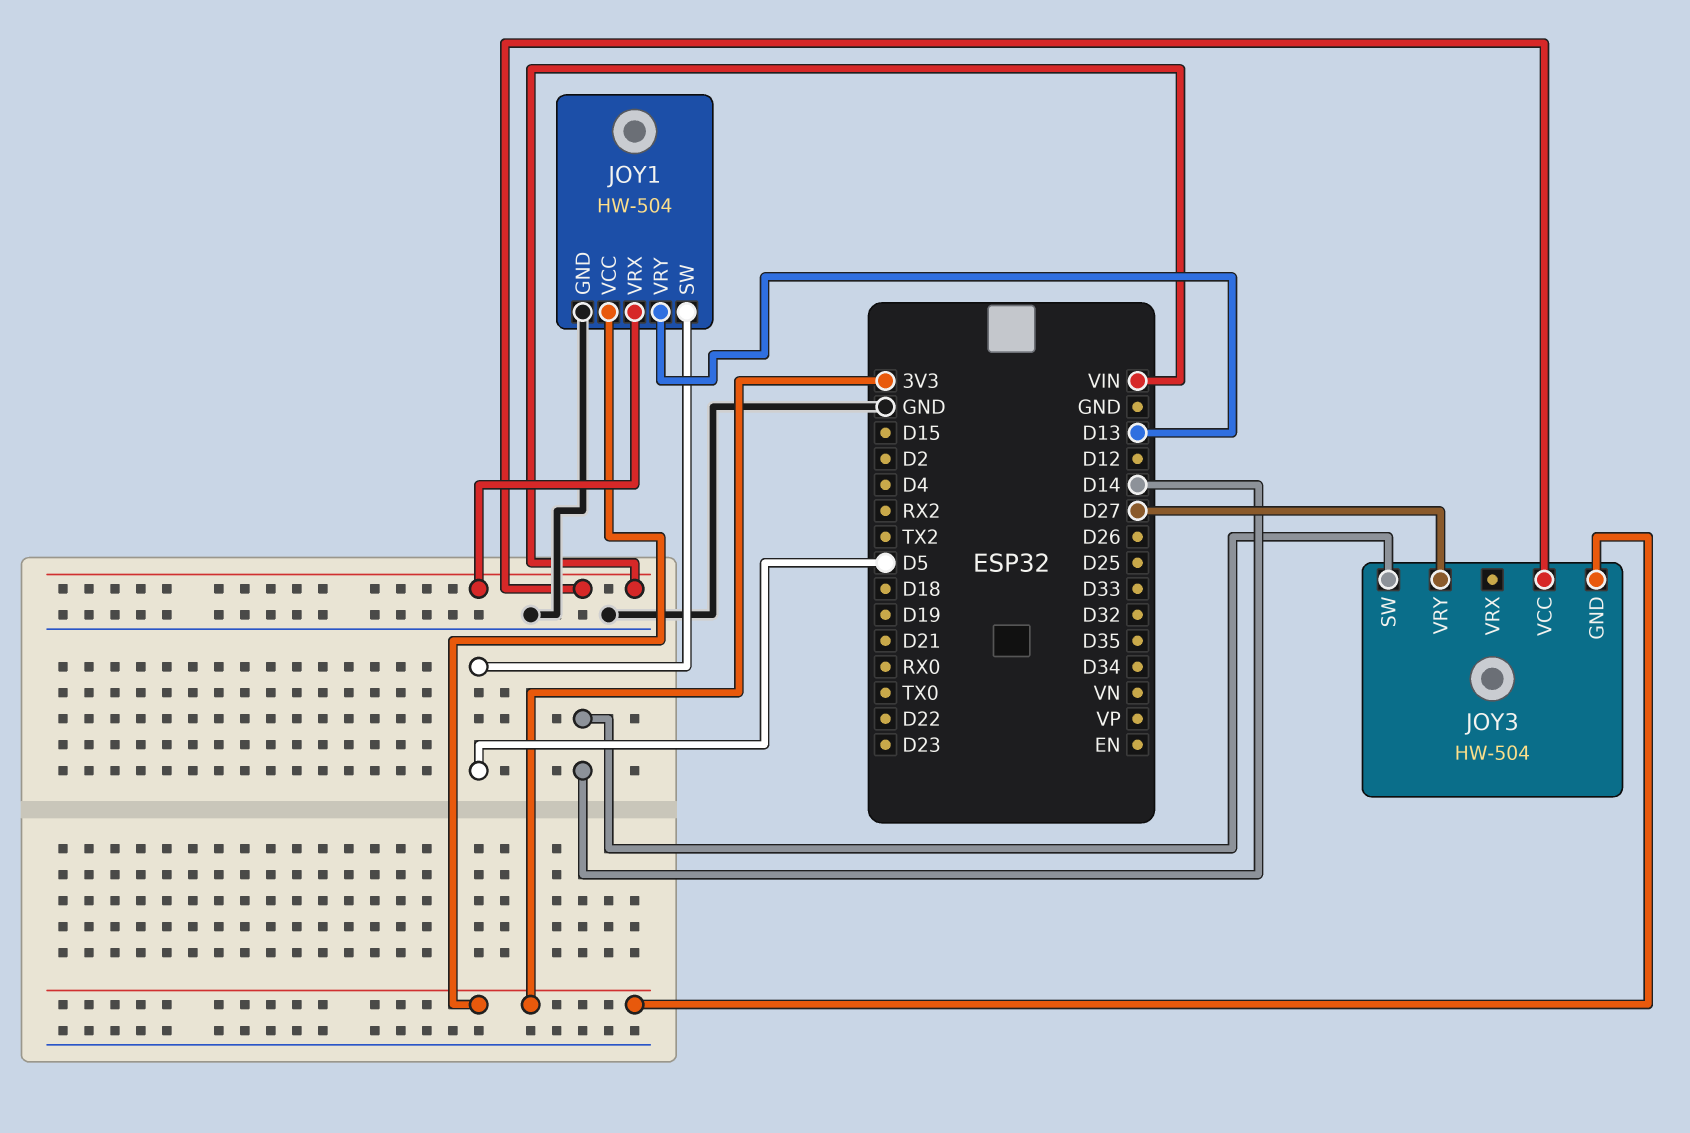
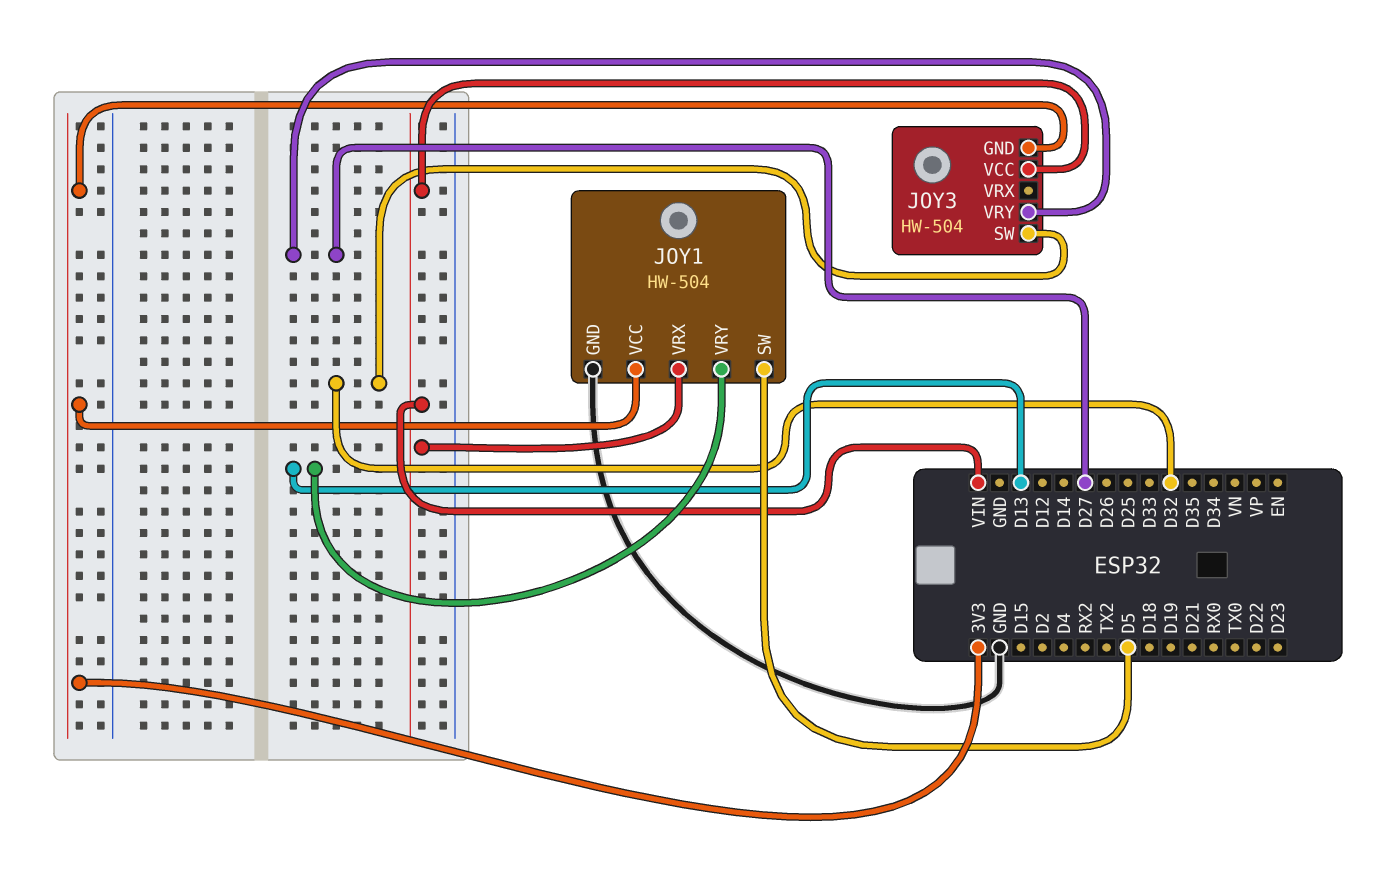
JOY3 pin SW: D14 -> D32

